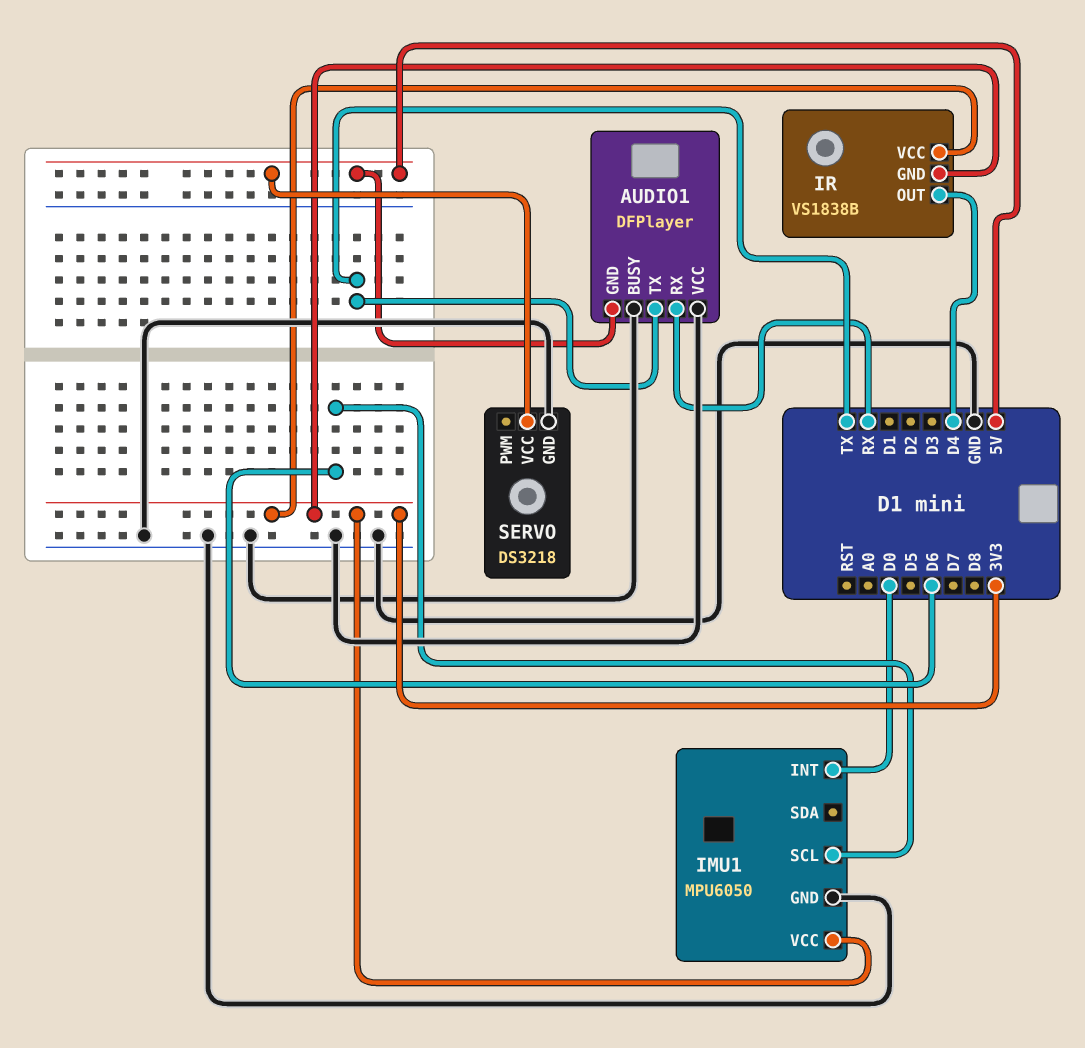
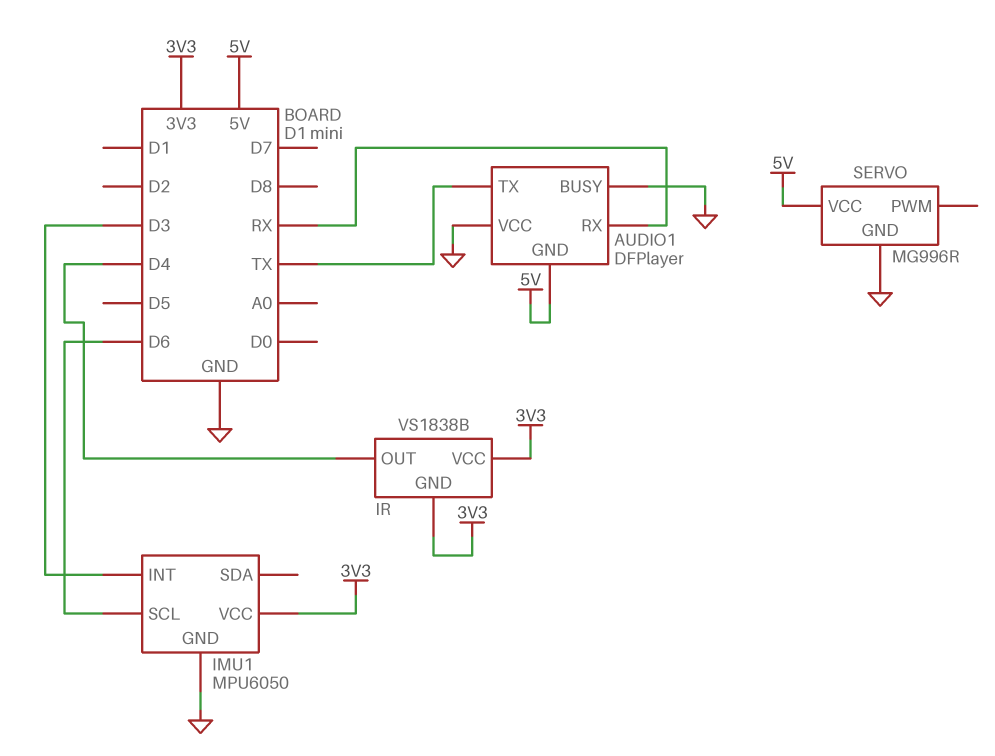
IMU1 pin INT: D0 -> D3
SERVO: DS3218 -> MG996R

